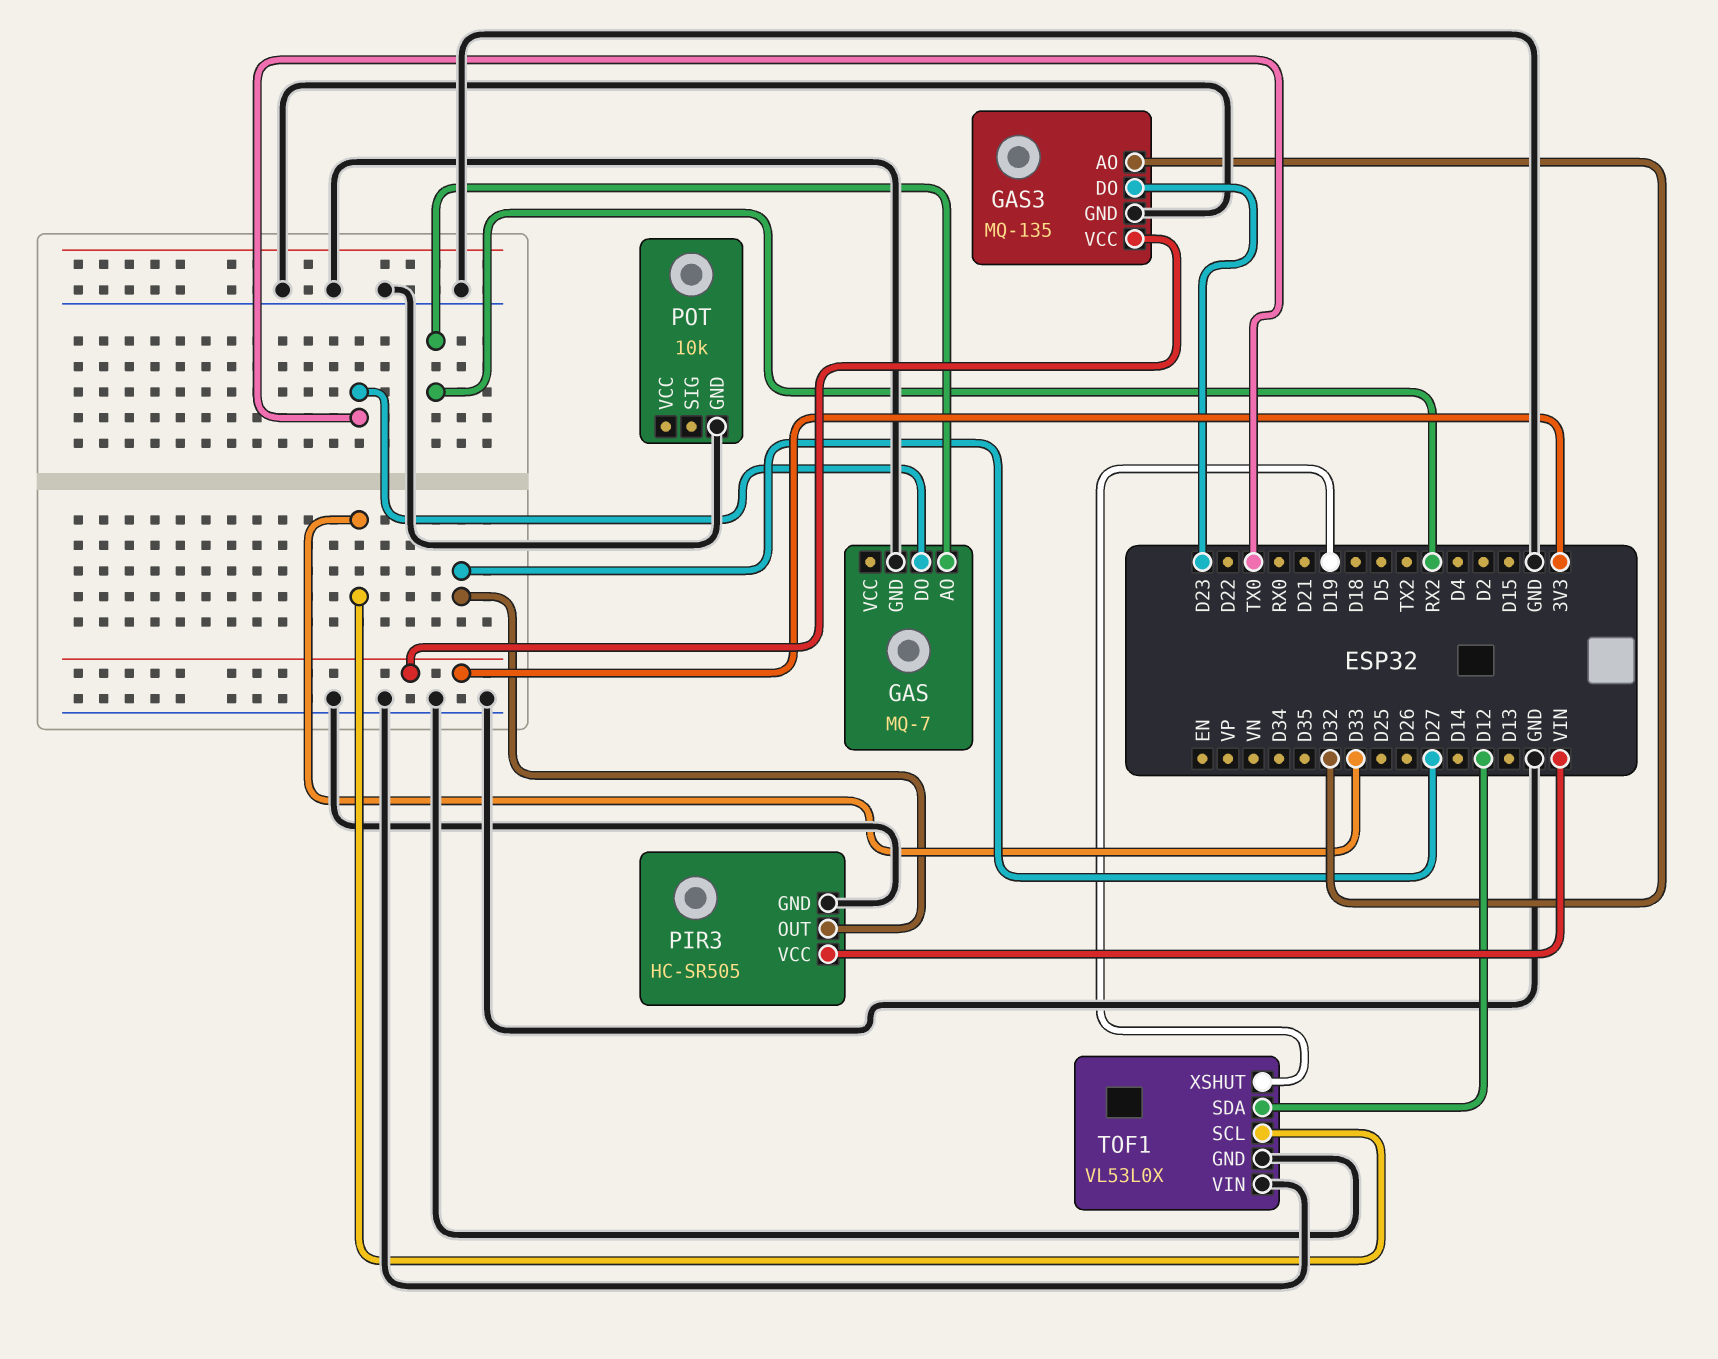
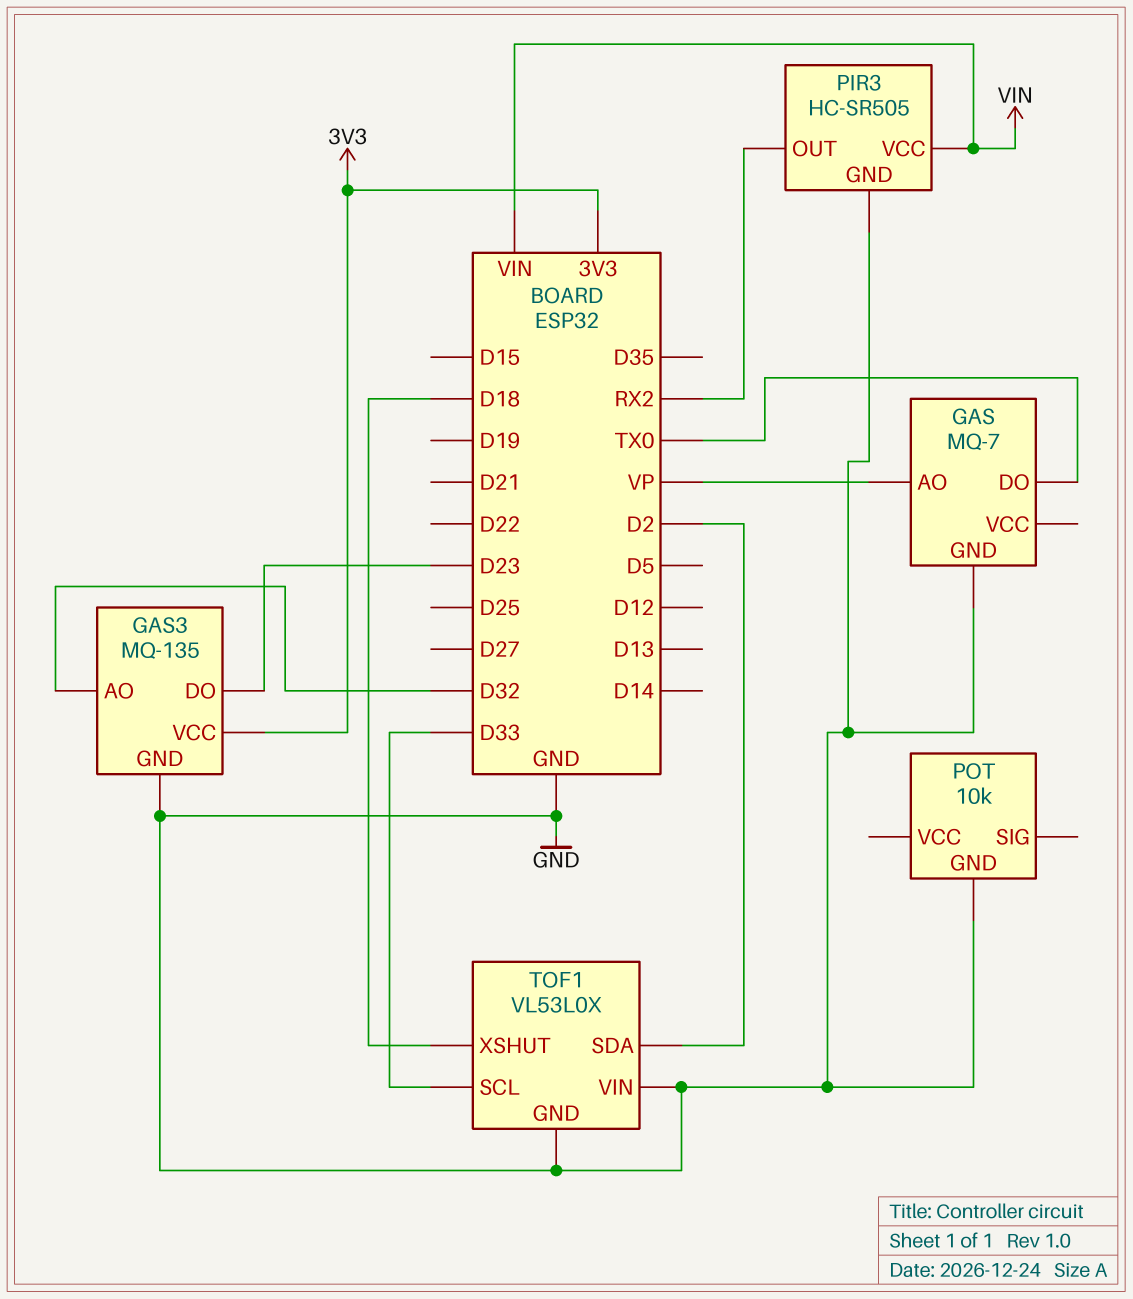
GAS pin AO: RX2 -> VP
PIR3 pin OUT: D27 -> RX2
TOF1 pin SDA: D12 -> D2
TOF1 pin XSHUT: D19 -> D18

